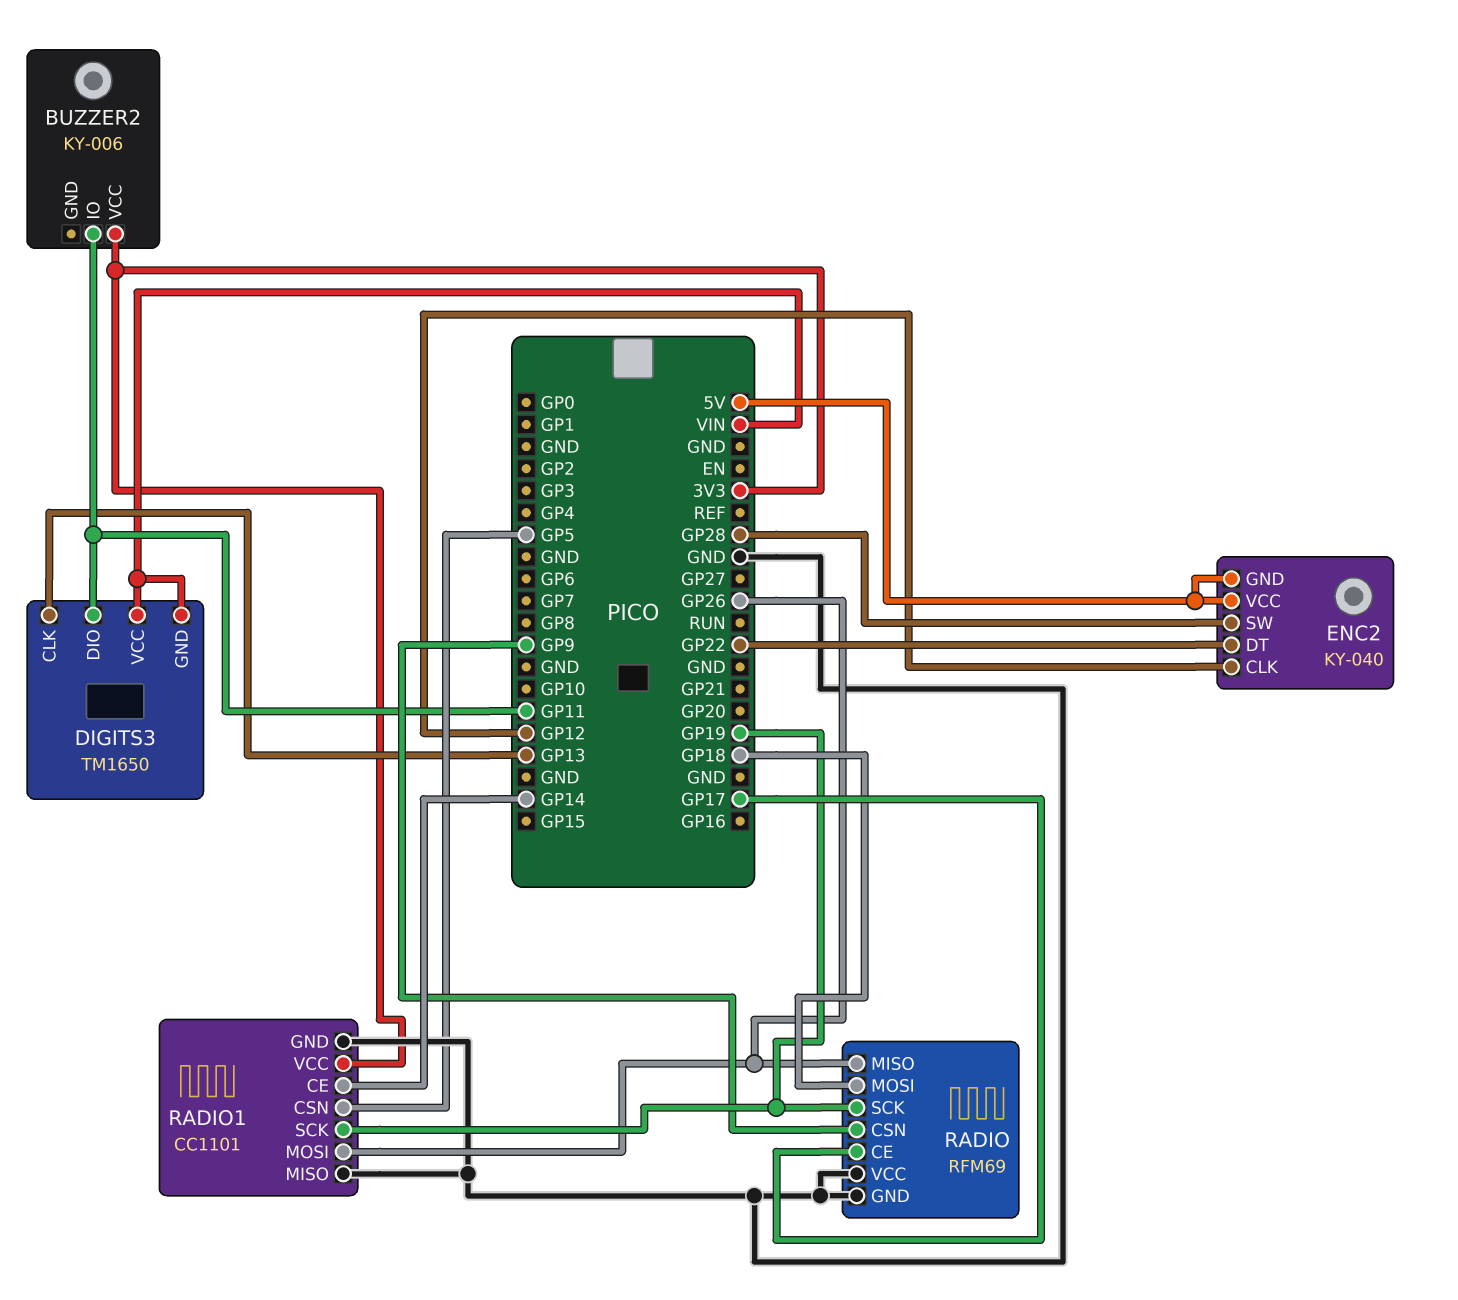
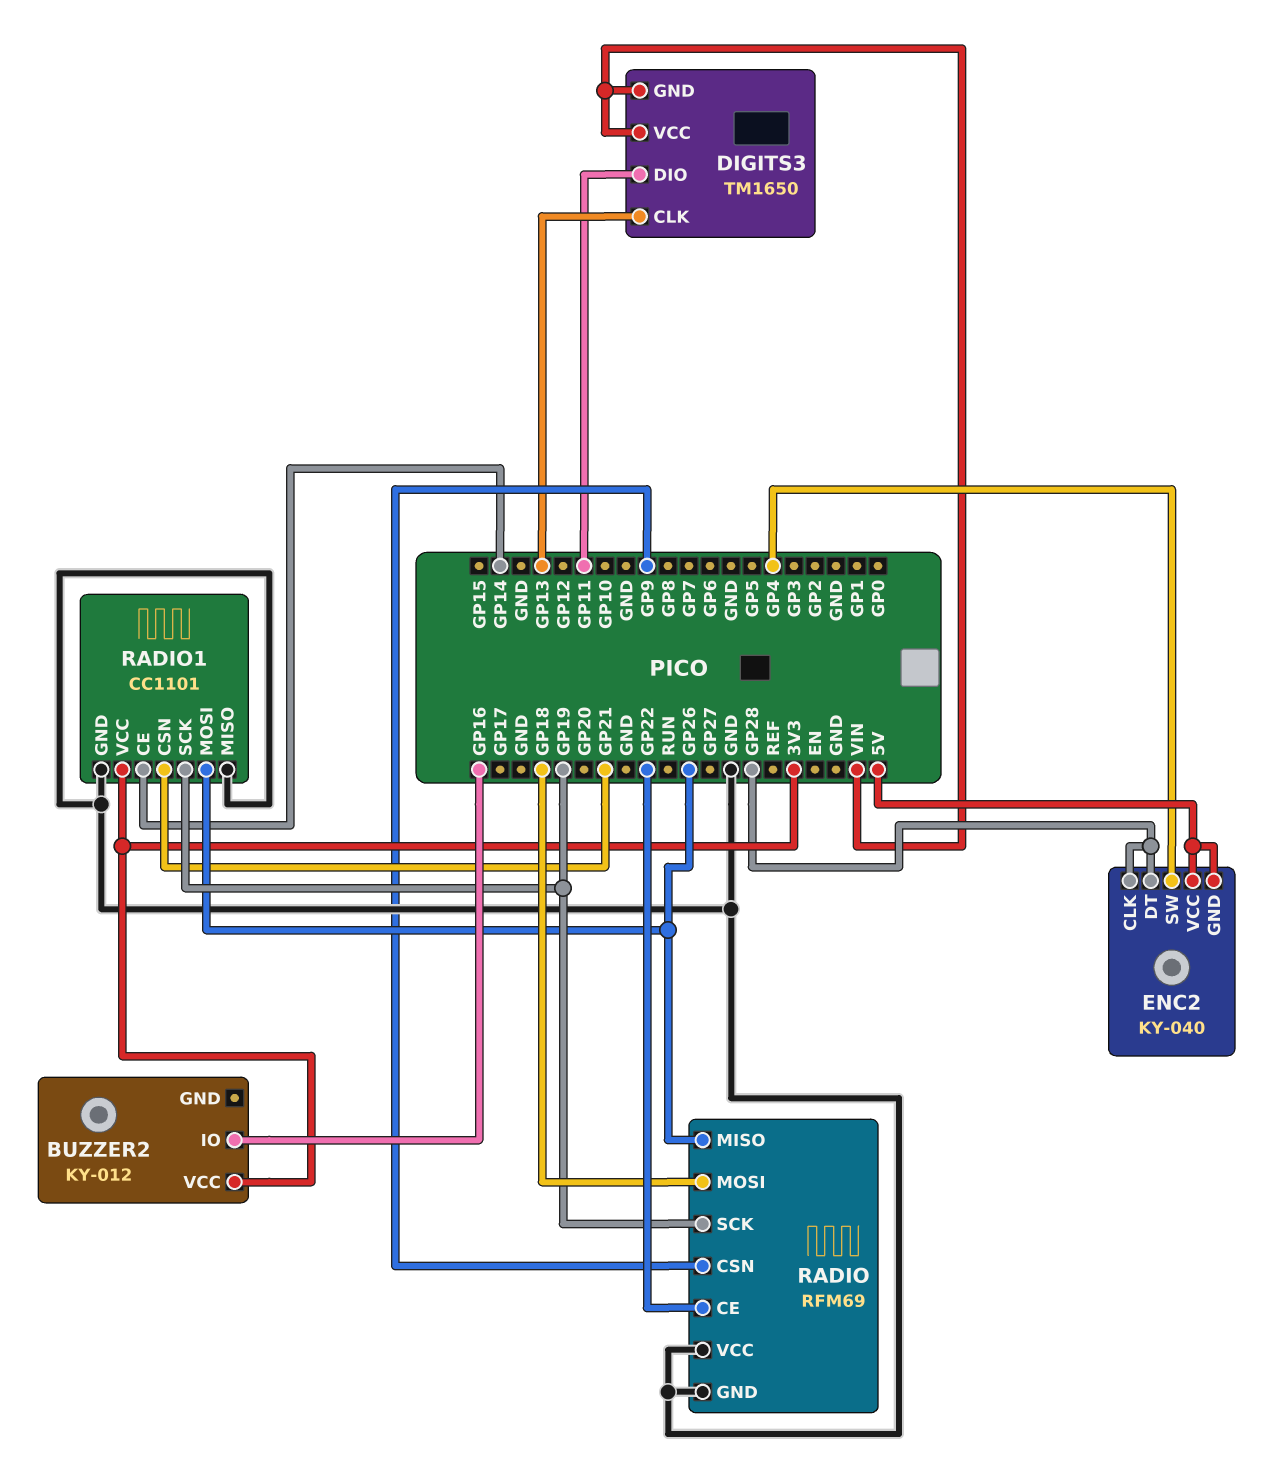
BUZZER2: KY-006 -> KY-012
BUZZER2 pin IO: GP11 -> GP16
ENC2 pin CLK: GP12 -> GP28
ENC2 pin DT: GP22 -> GP28
ENC2 pin SW: GP28 -> GP4
RADIO pin CE: GP17 -> GP22
RADIO1 pin CSN: GP5 -> GP21

